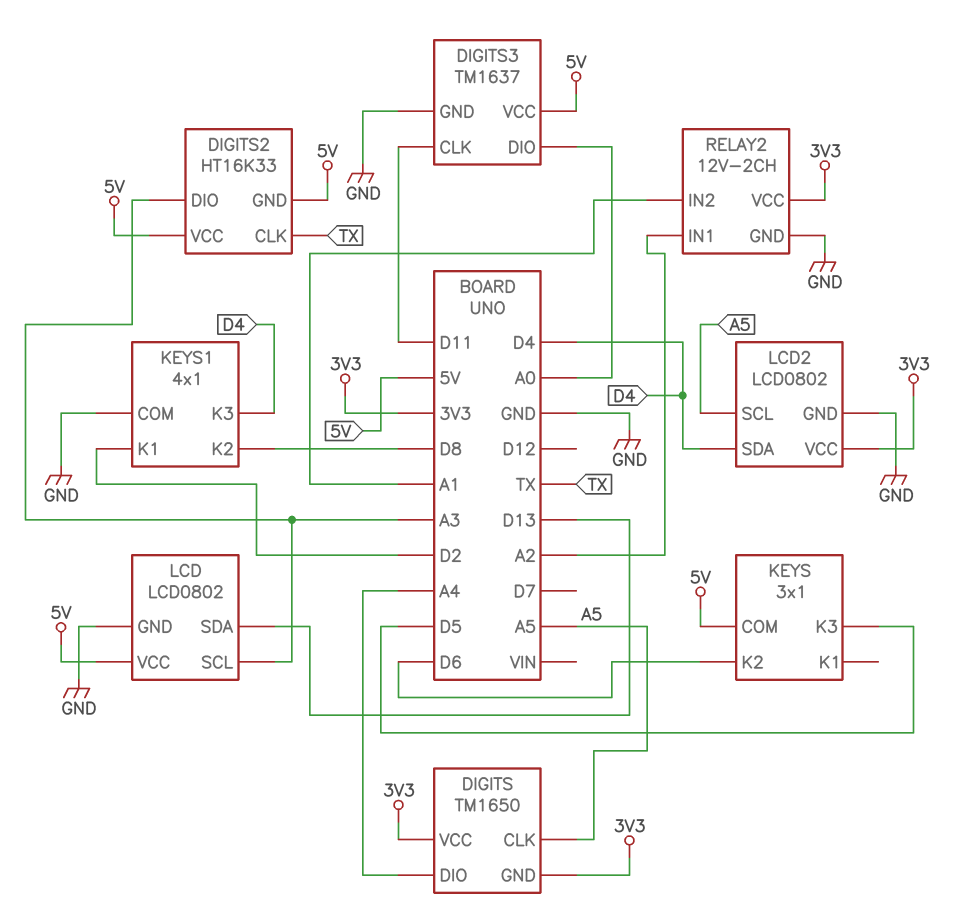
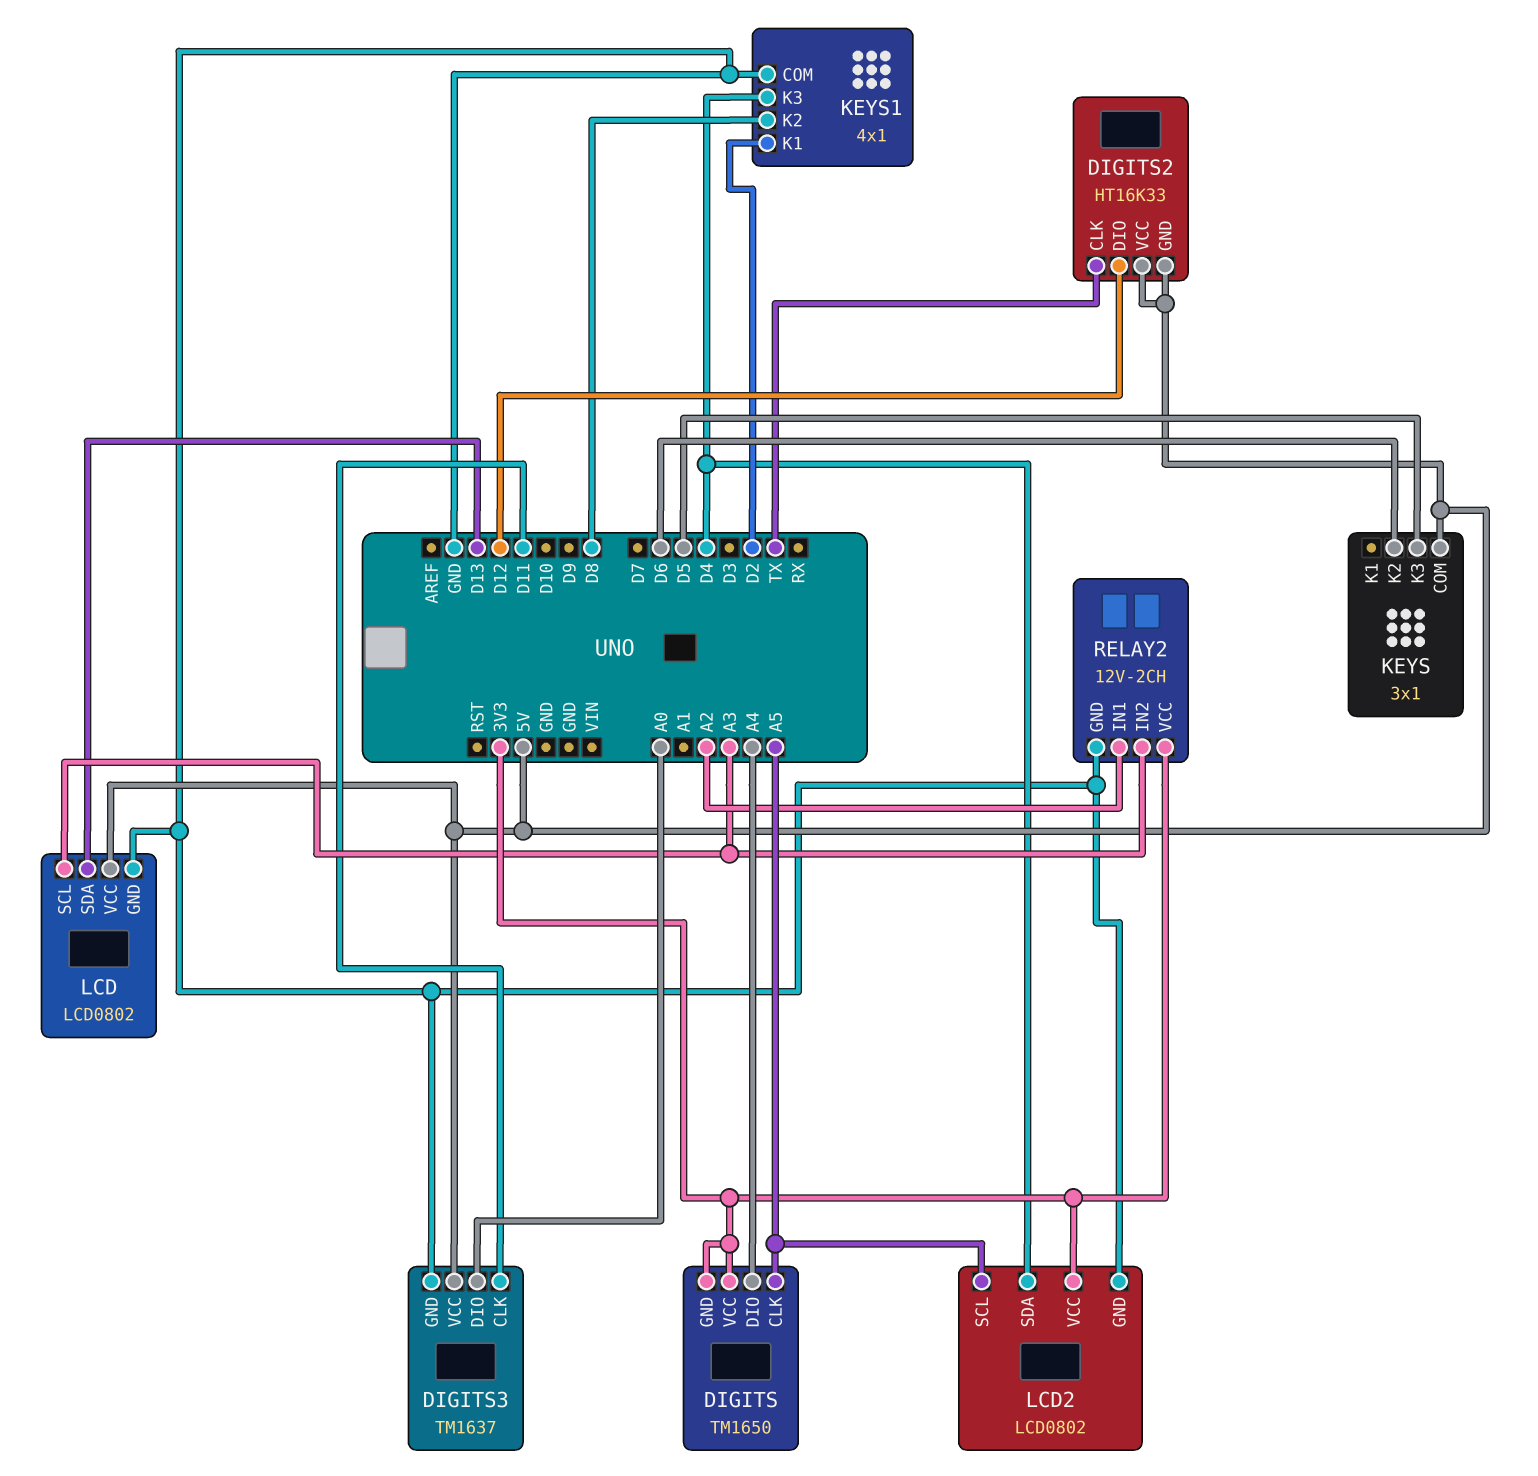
DIGITS2 pin DIO: A3 -> D12
RELAY2 pin IN2: A1 -> A3

